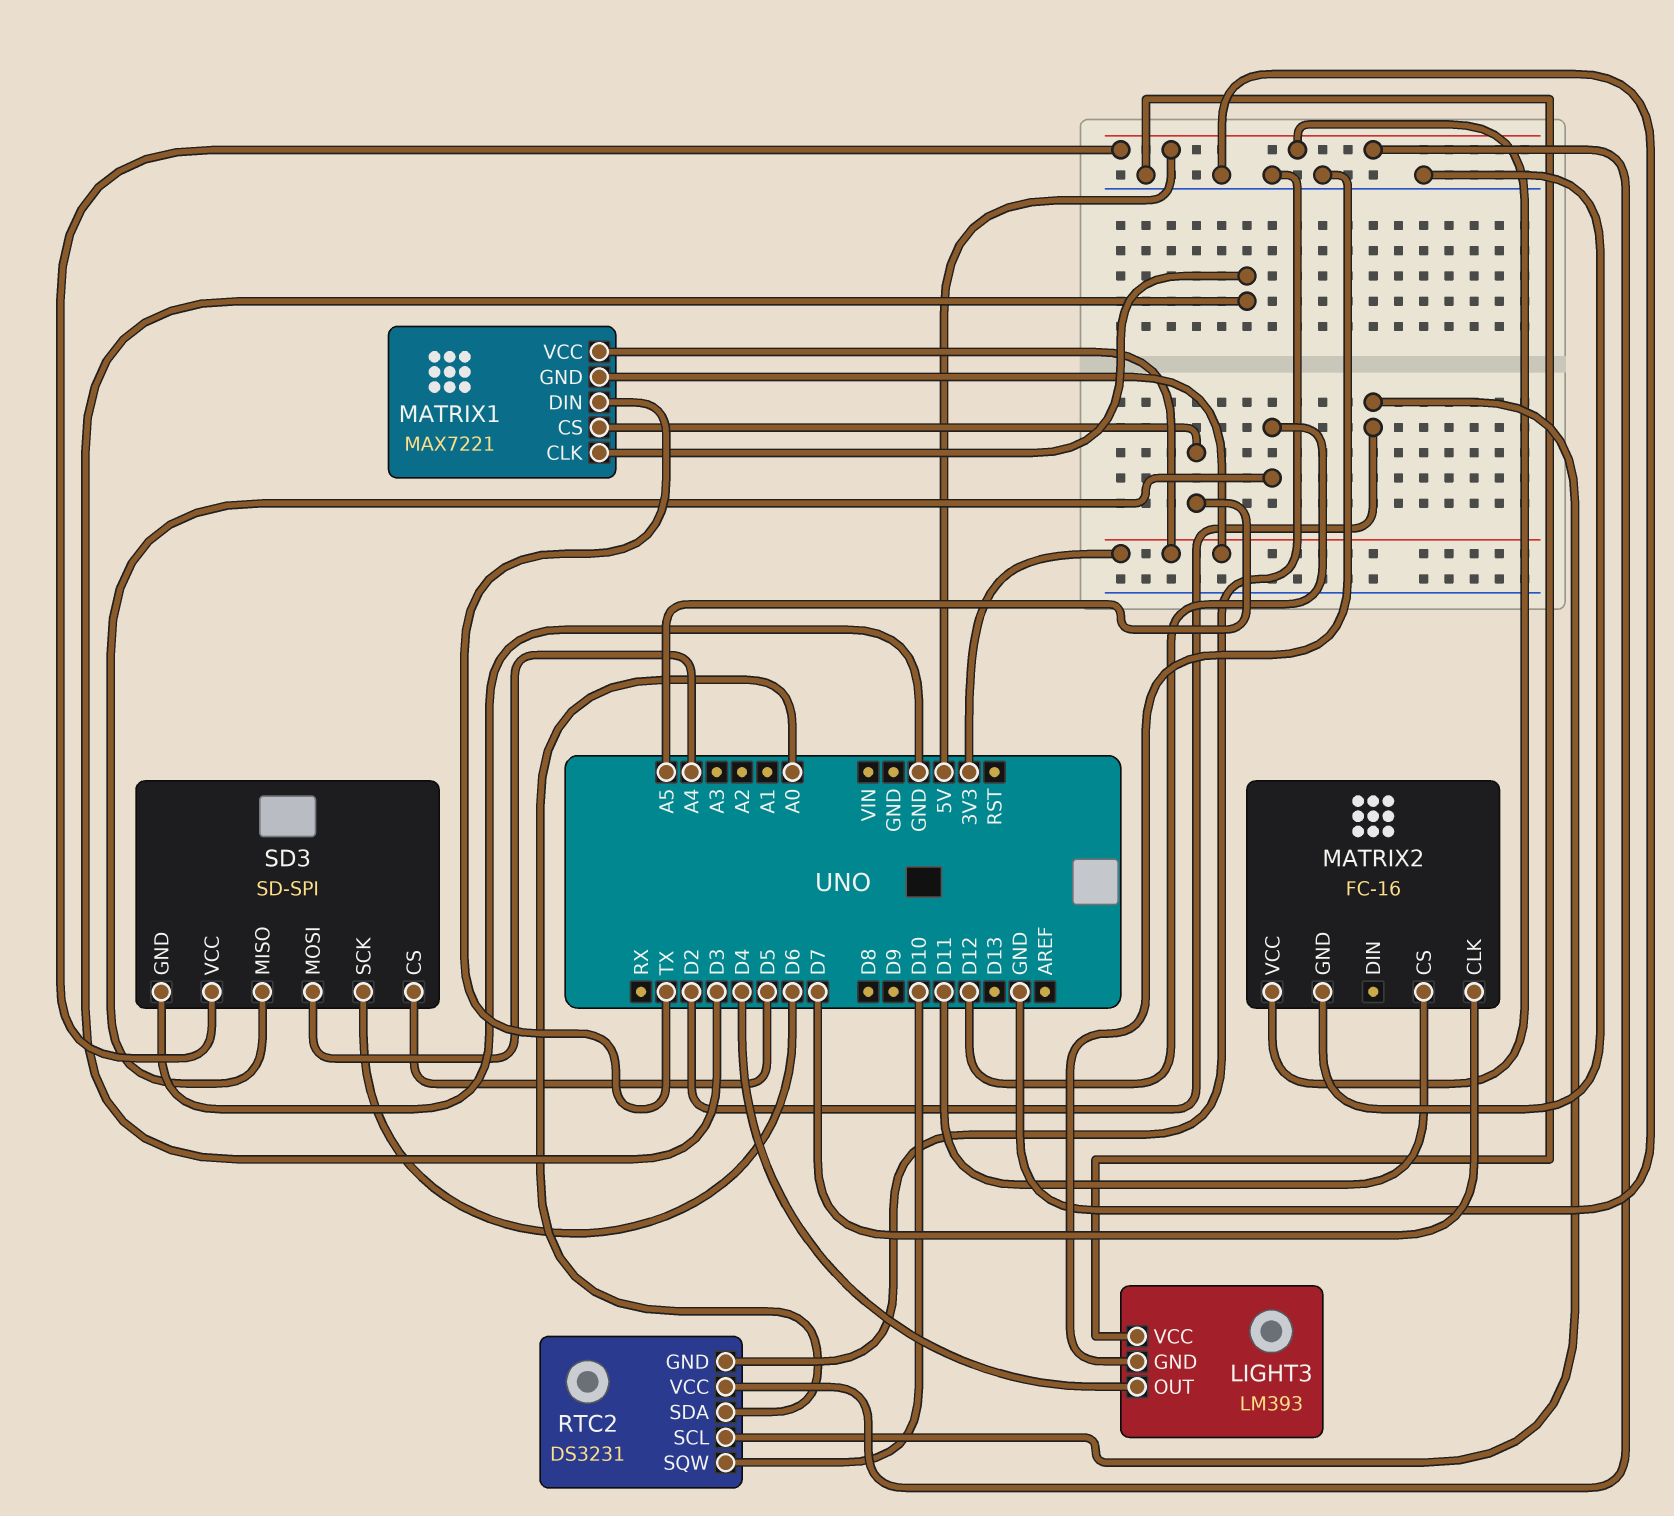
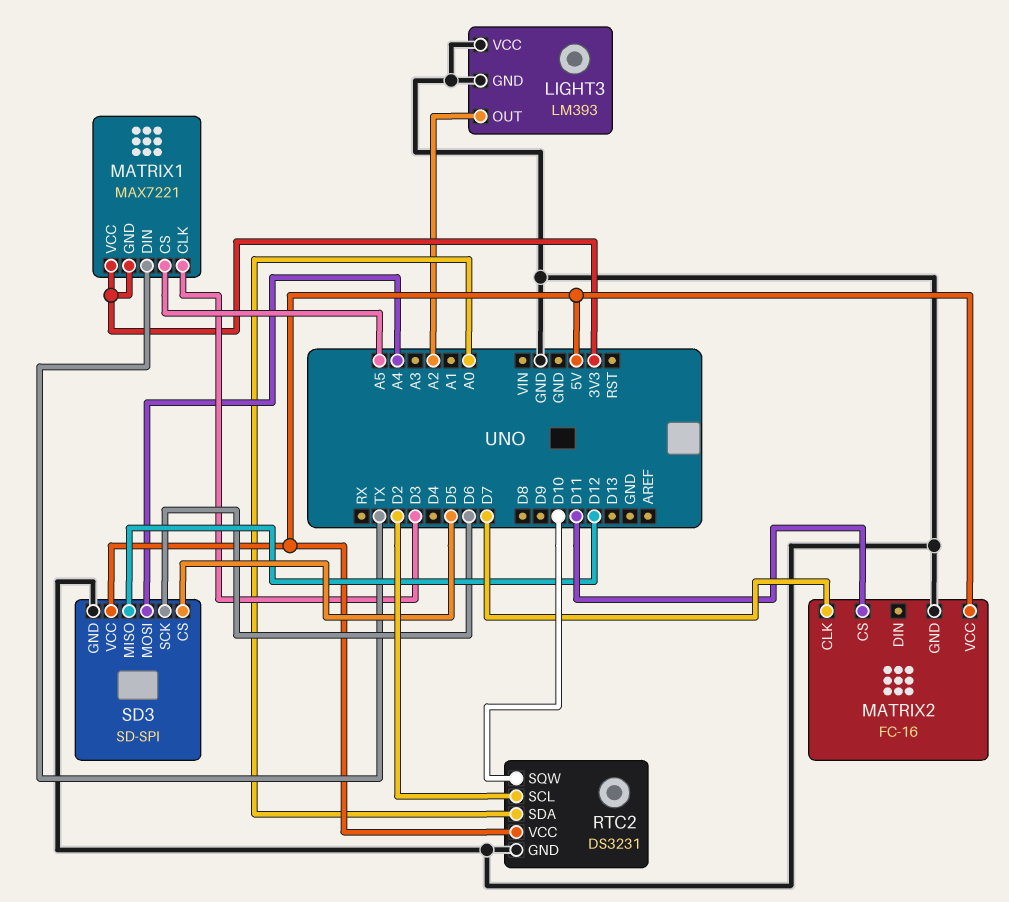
LIGHT3 pin OUT: D4 -> A2

